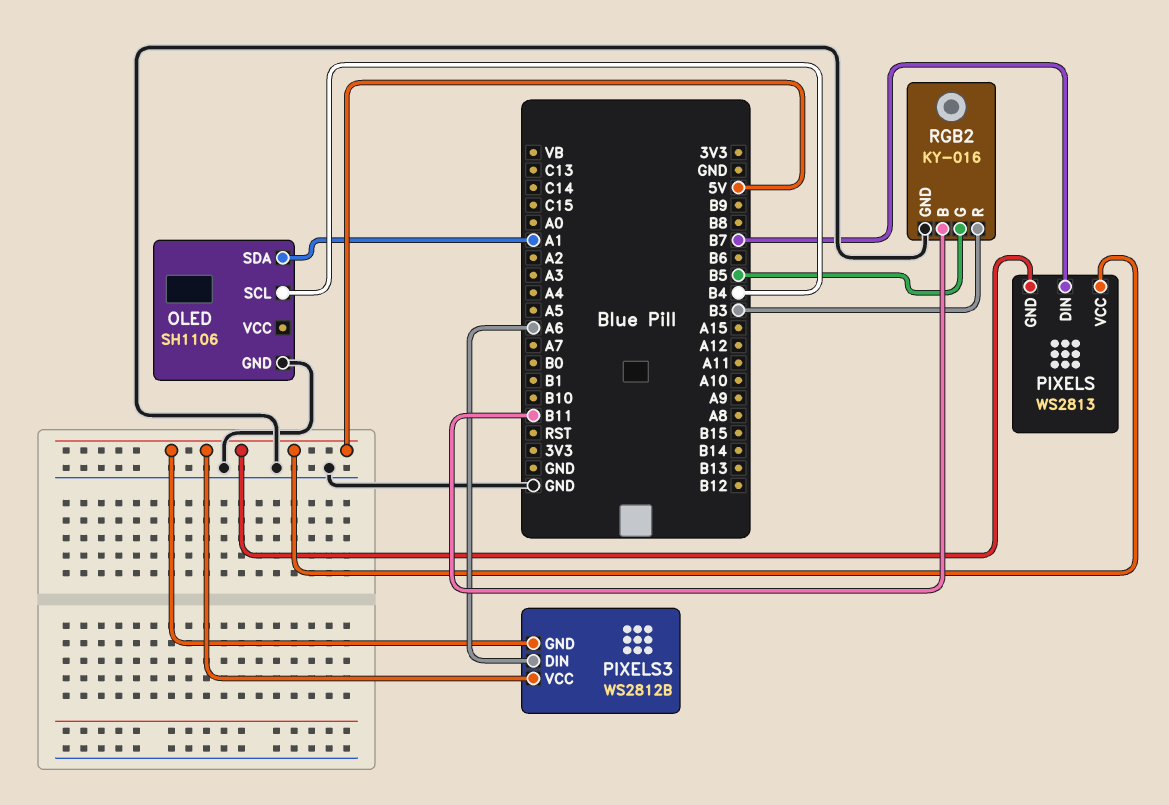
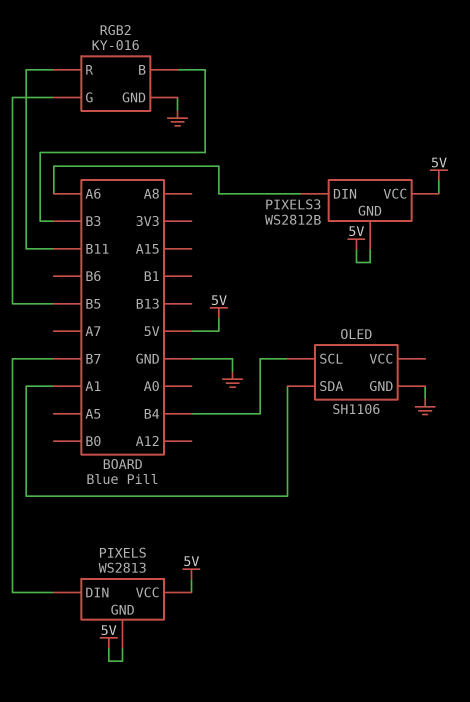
RGB2 pin B: B11 -> B3
RGB2 pin R: B3 -> B11

